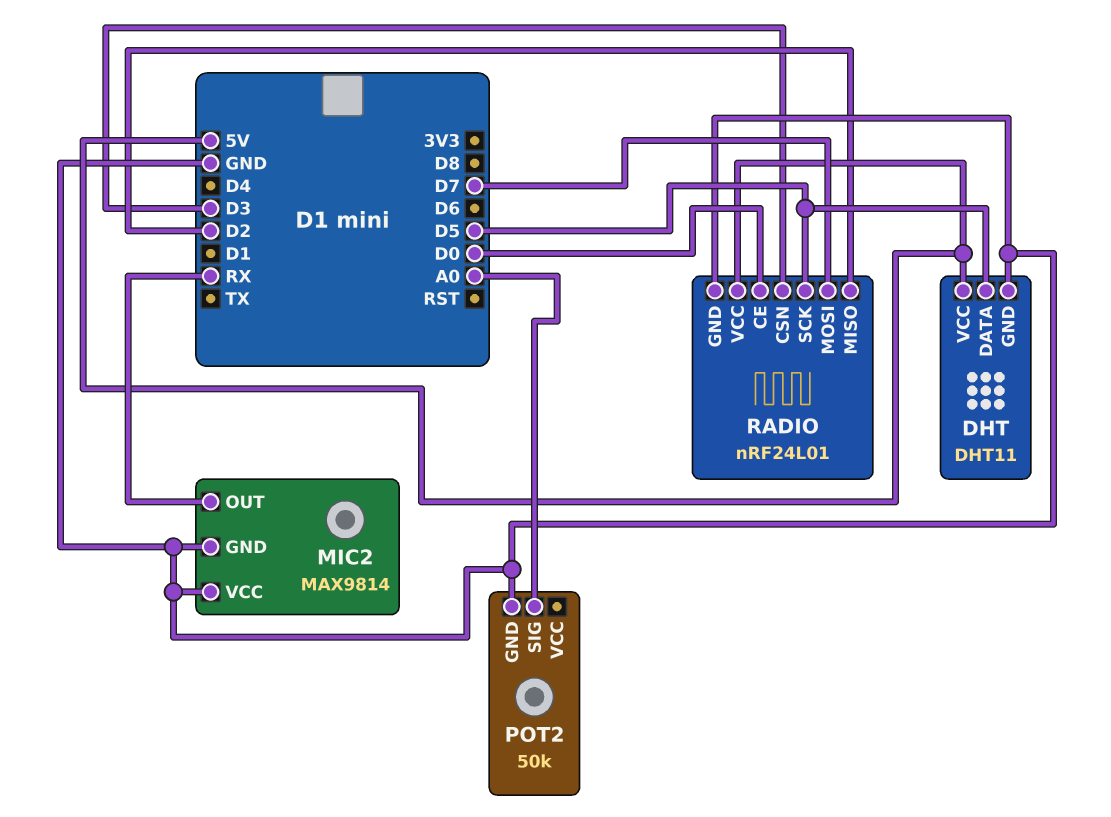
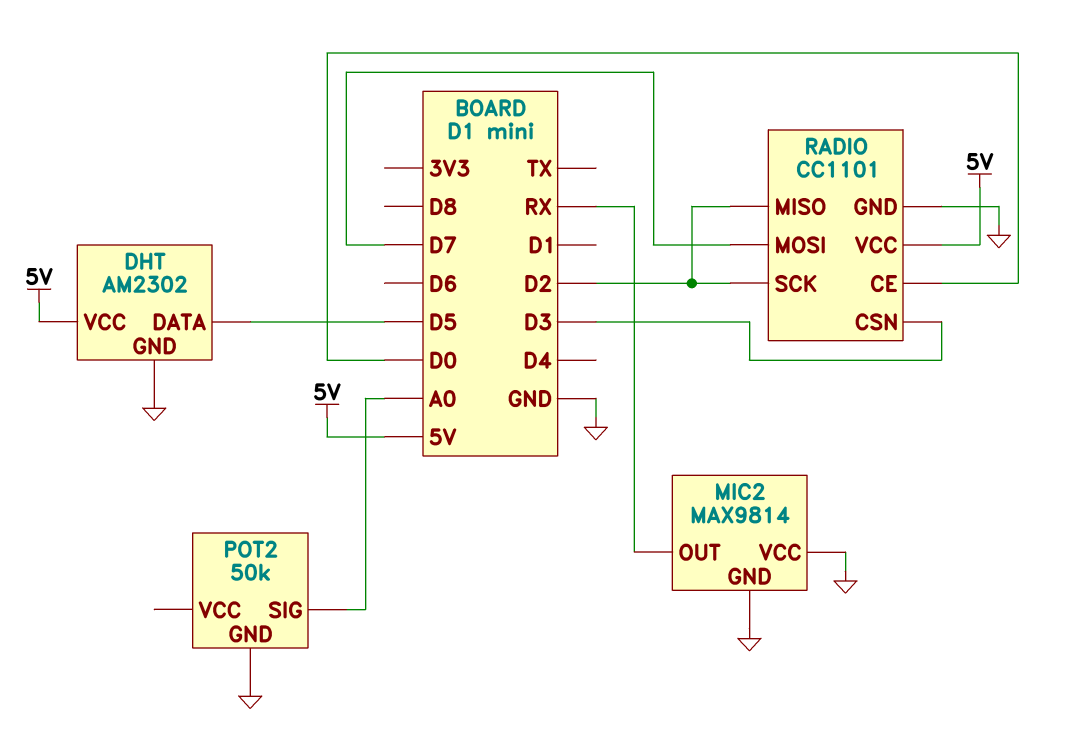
DHT: DHT11 -> AM2302
RADIO: nRF24L01 -> CC1101
RADIO pin SCK: D5 -> D2

